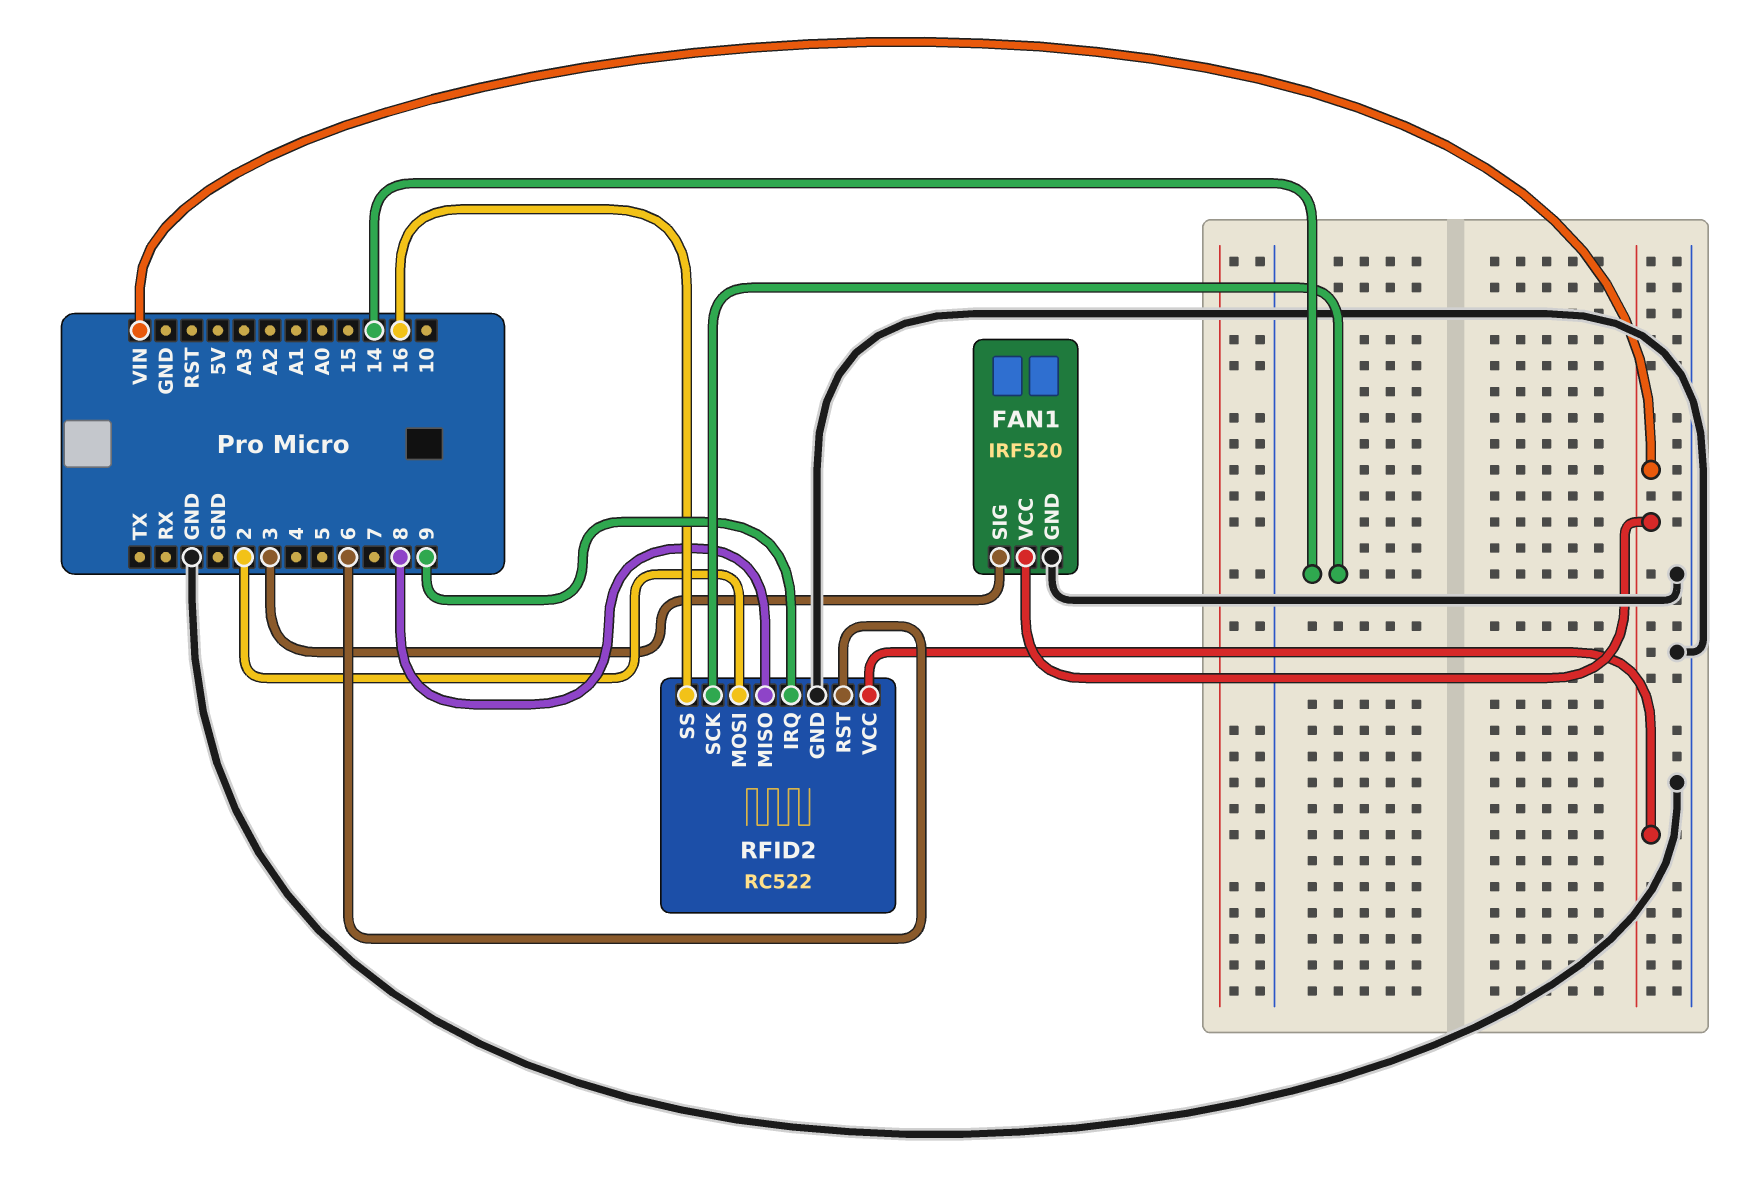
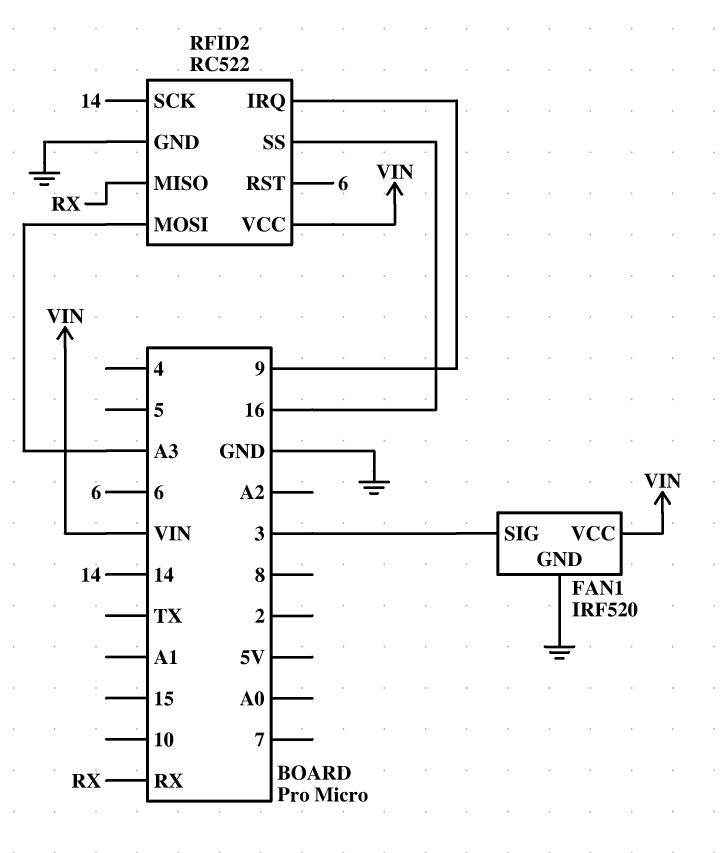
RFID2 pin MISO: 8 -> RX
RFID2 pin MOSI: 2 -> A3

